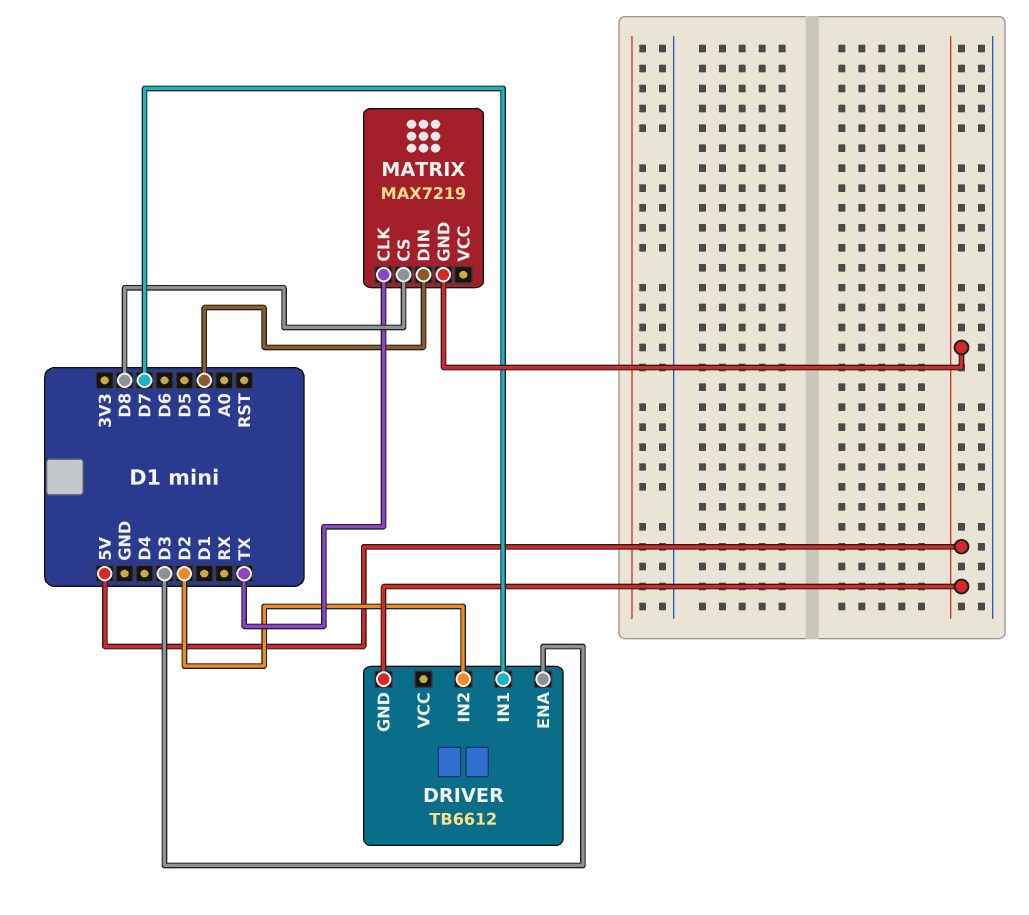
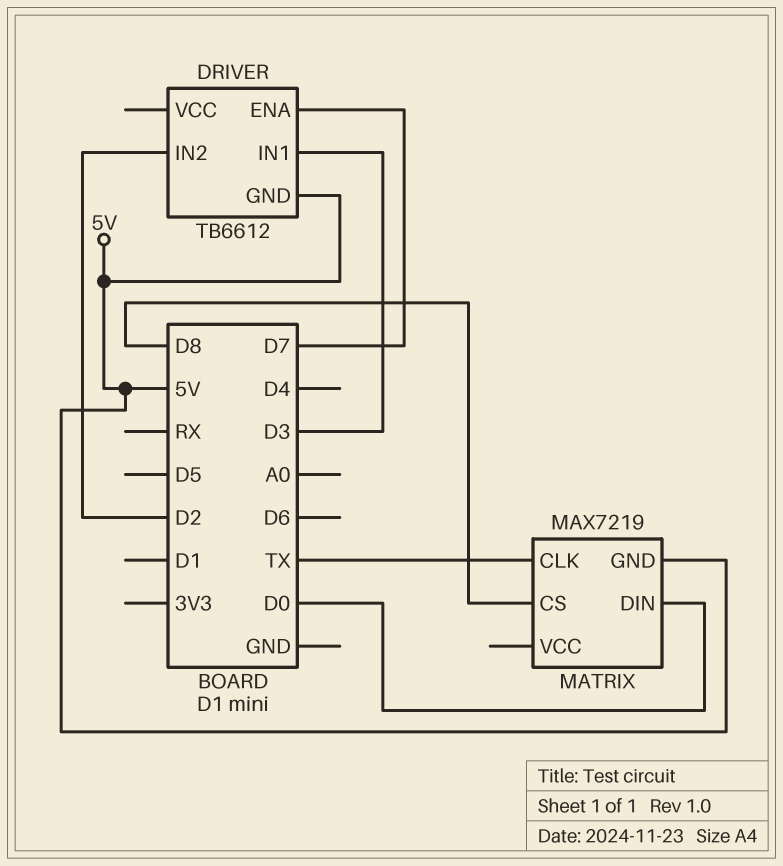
DRIVER pin ENA: D3 -> D7
DRIVER pin IN1: D7 -> D3

